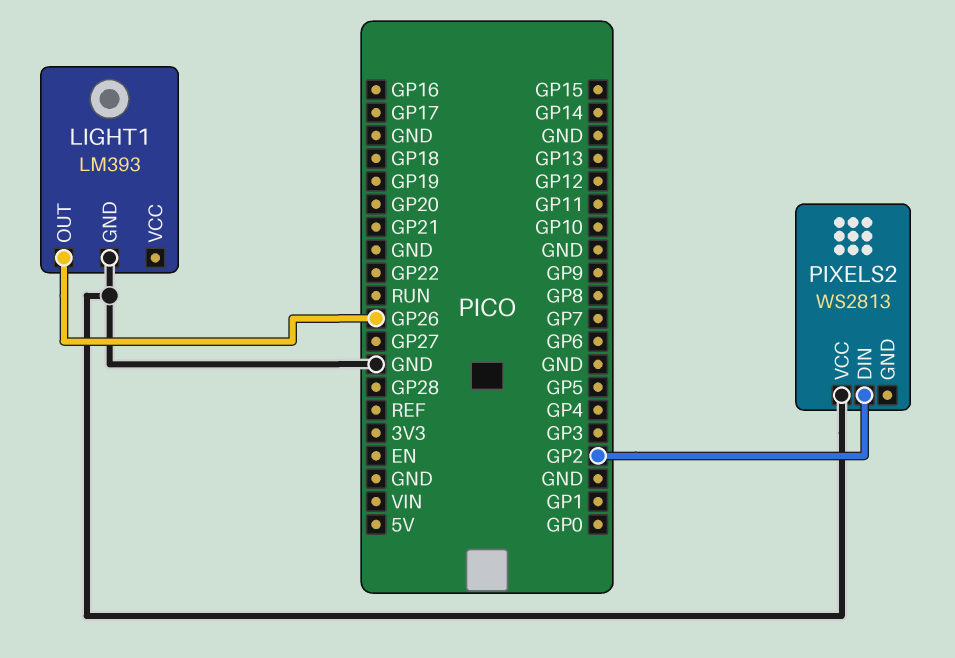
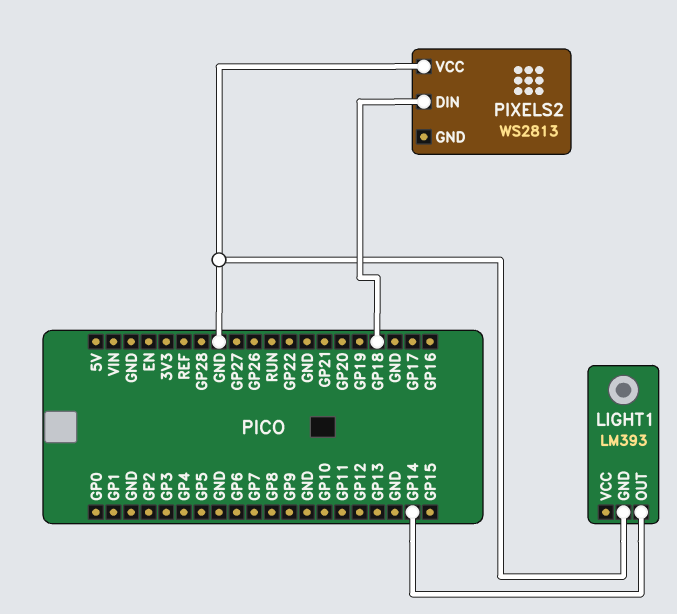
LIGHT1 pin OUT: GP26 -> GP14
PIXELS2 pin DIN: GP2 -> GP18

